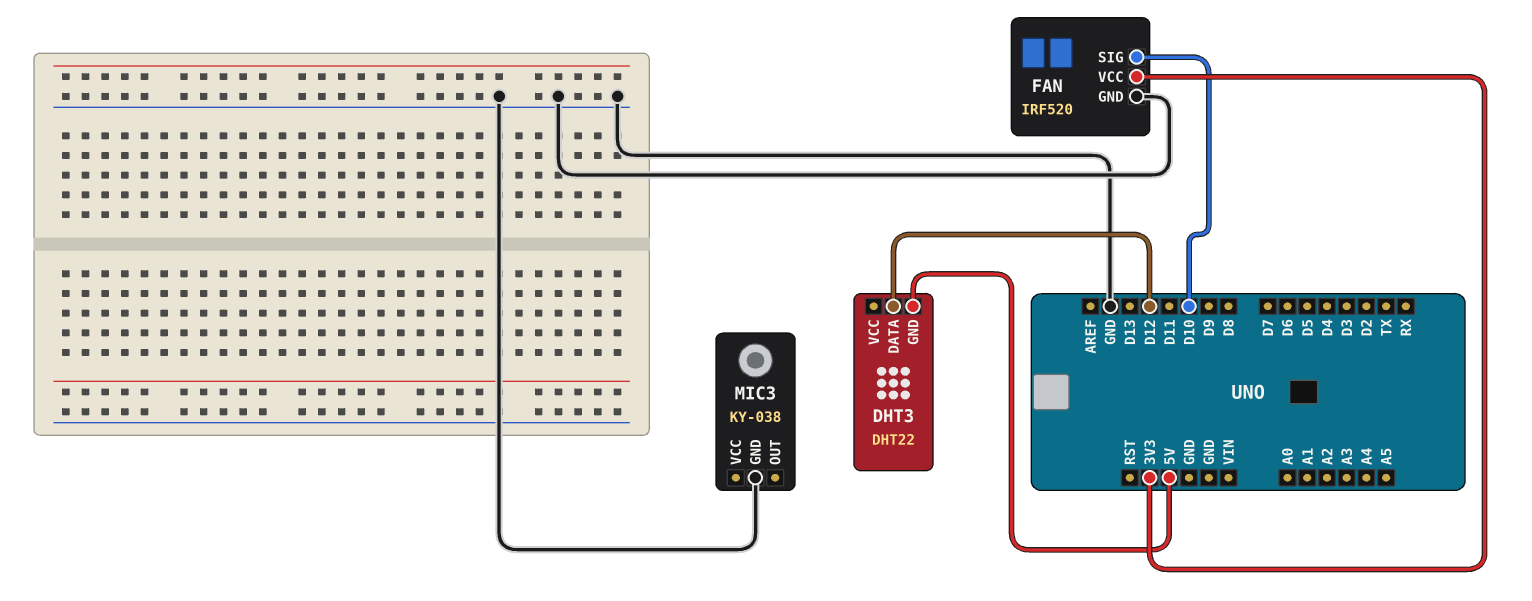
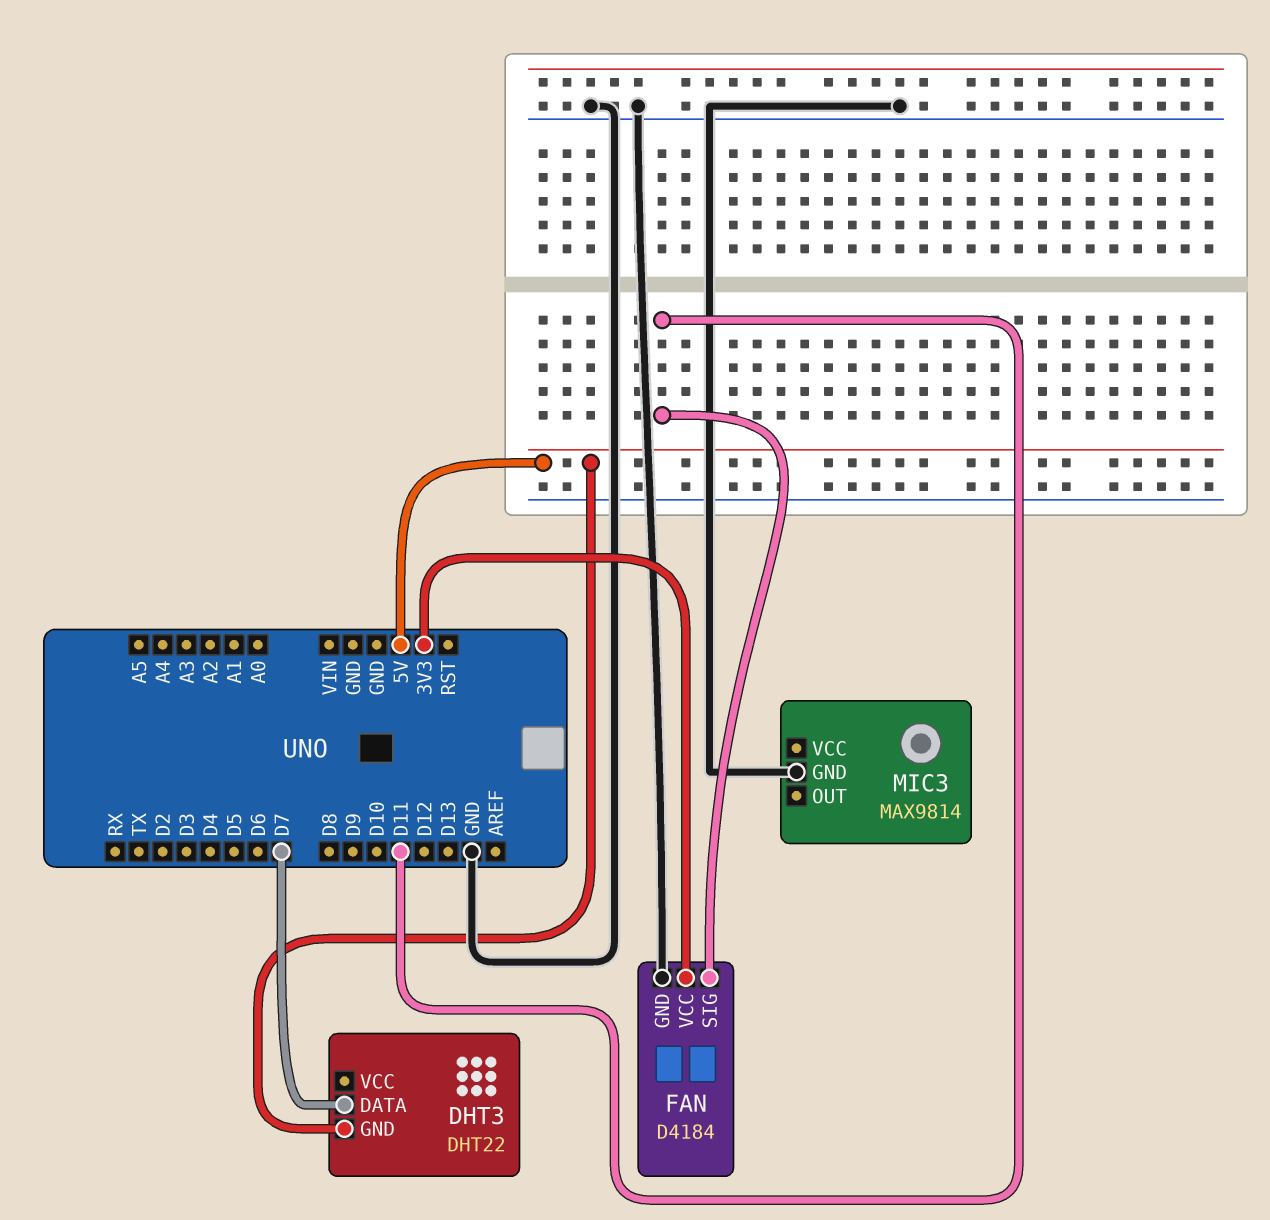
DHT3 pin DATA: D12 -> D7
FAN: IRF520 -> D4184
FAN pin SIG: D10 -> D11
MIC3: KY-038 -> MAX9814

